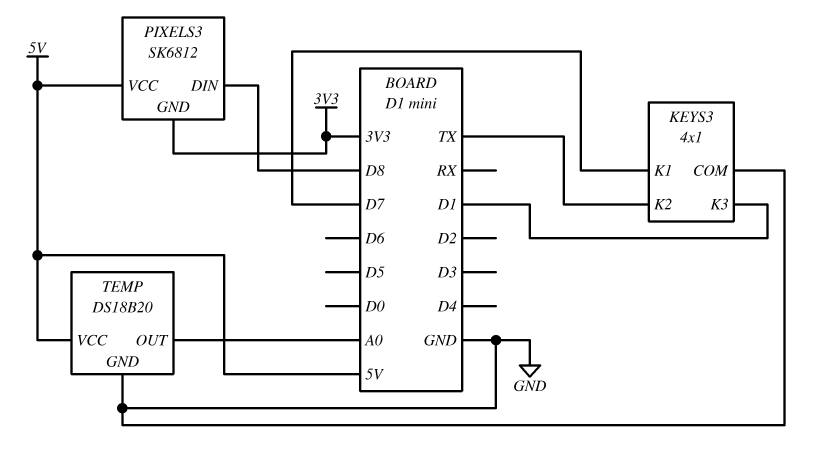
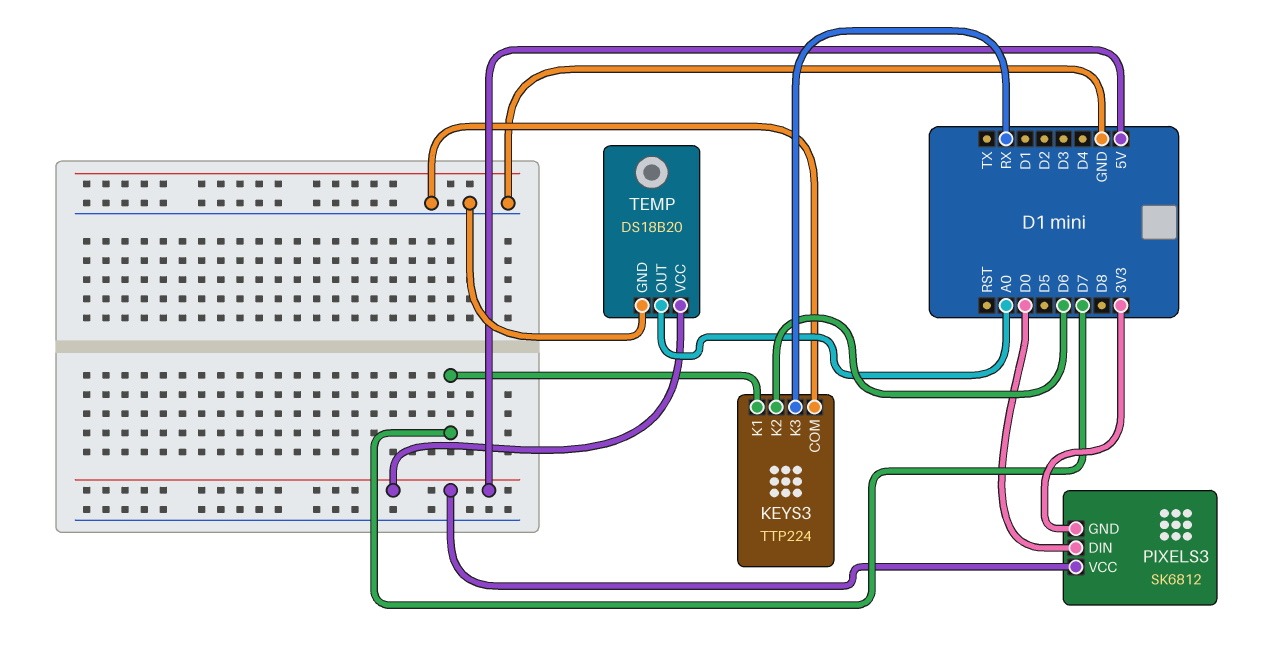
KEYS3: 4x1 -> TTP224
KEYS3 pin K2: TX -> D6
KEYS3 pin K3: D1 -> RX
PIXELS3 pin DIN: D8 -> D0

